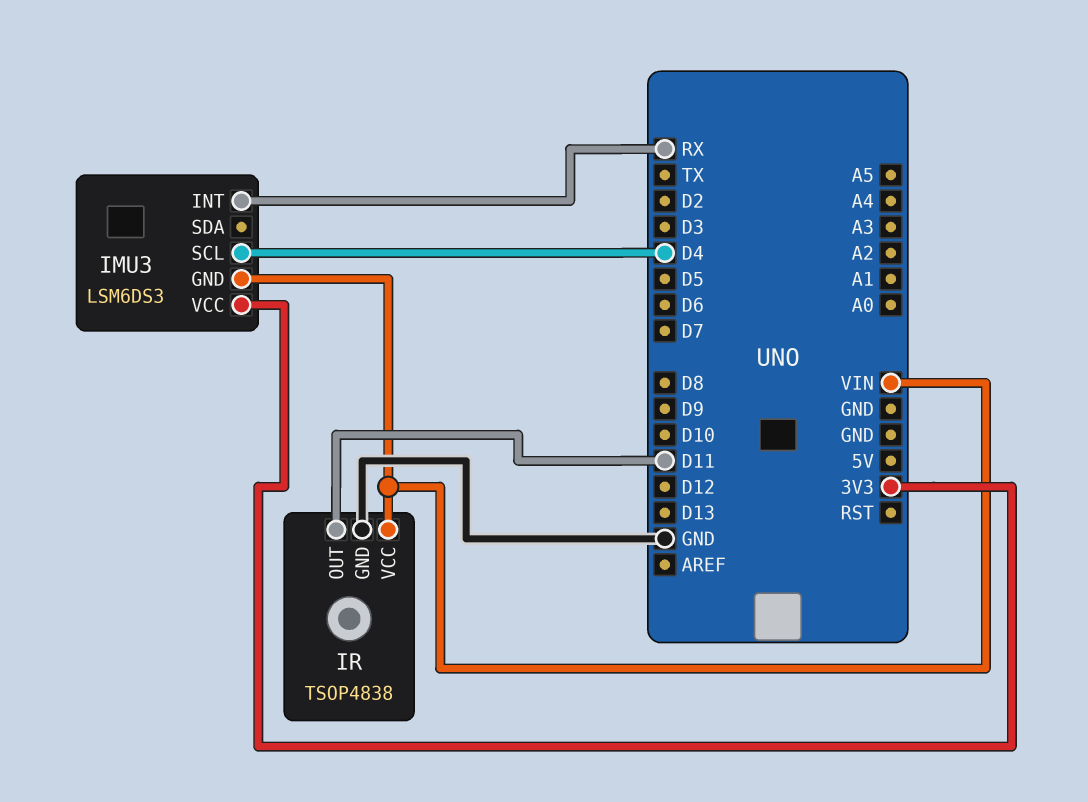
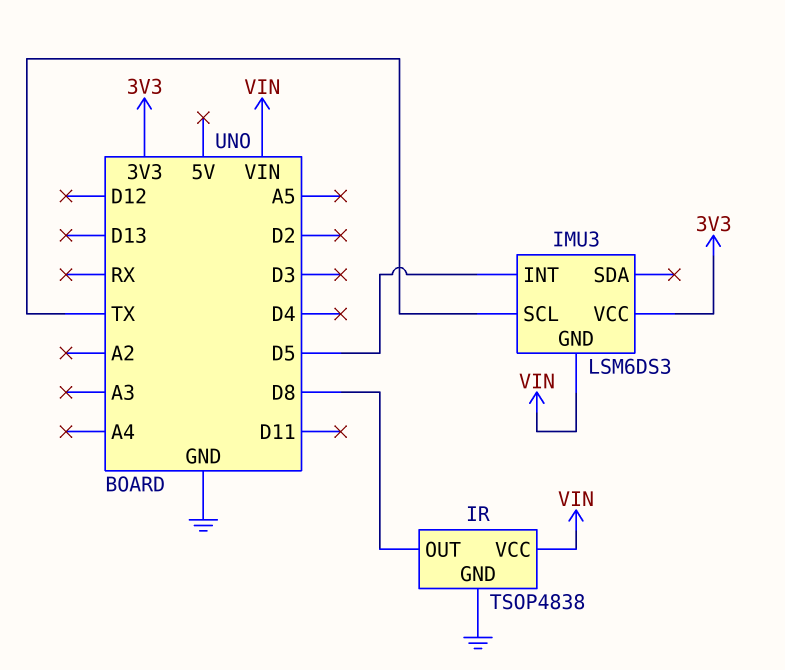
IMU3 pin INT: RX -> D5
IMU3 pin SCL: D4 -> TX
IR pin OUT: D11 -> D8

